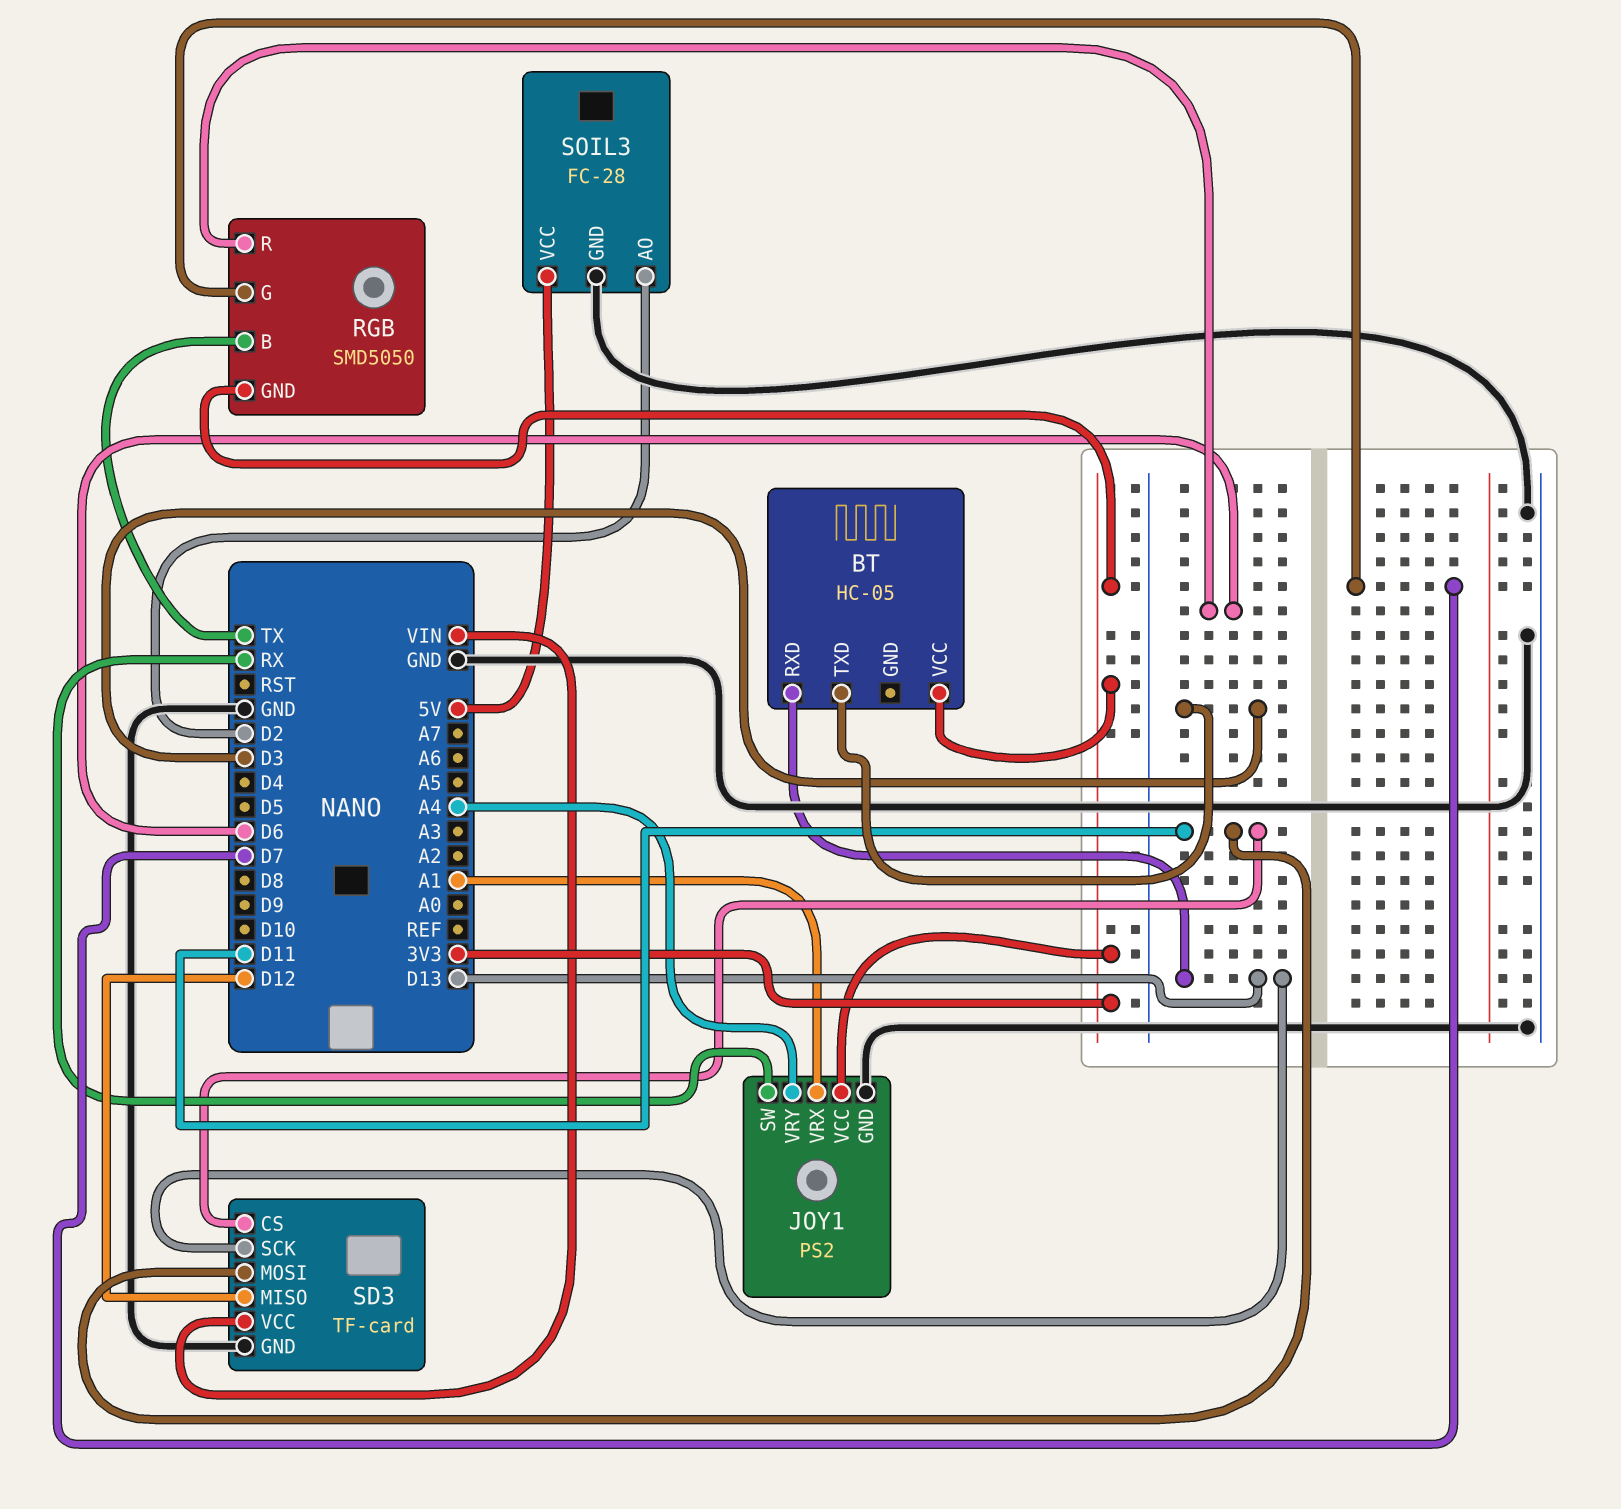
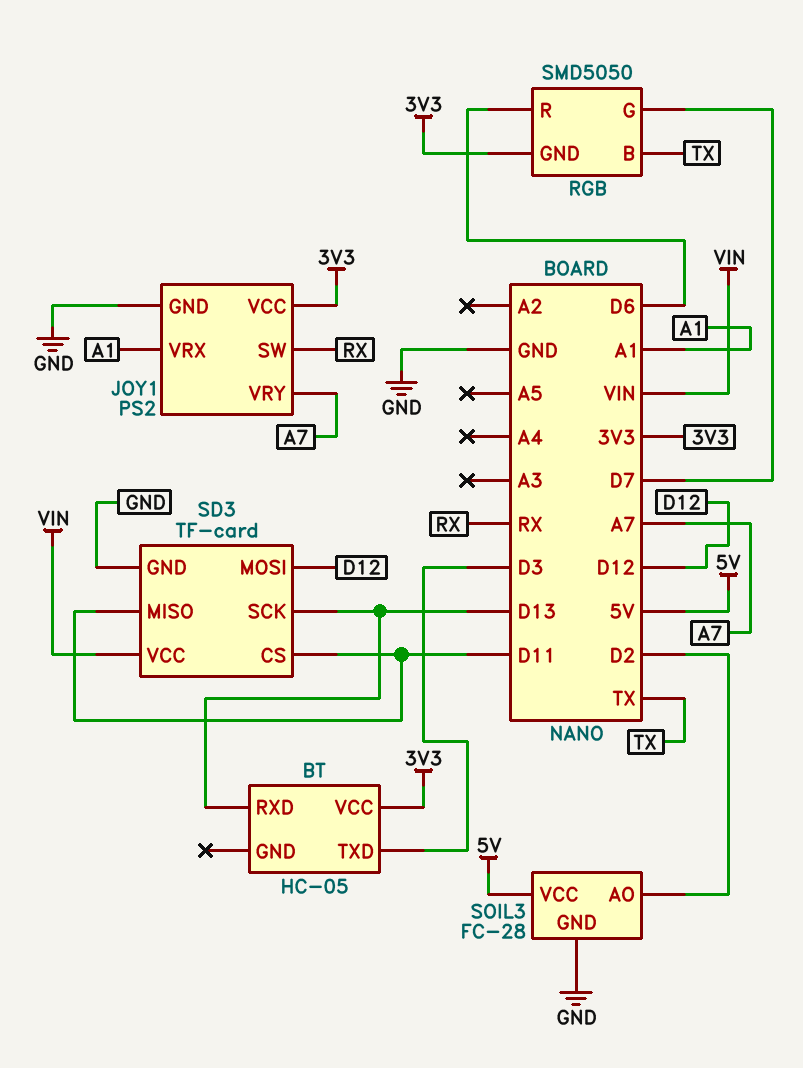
JOY1 pin VRY: A4 -> A7
SD3 pin MISO: D12 -> D11
SD3 pin MOSI: D11 -> D12

